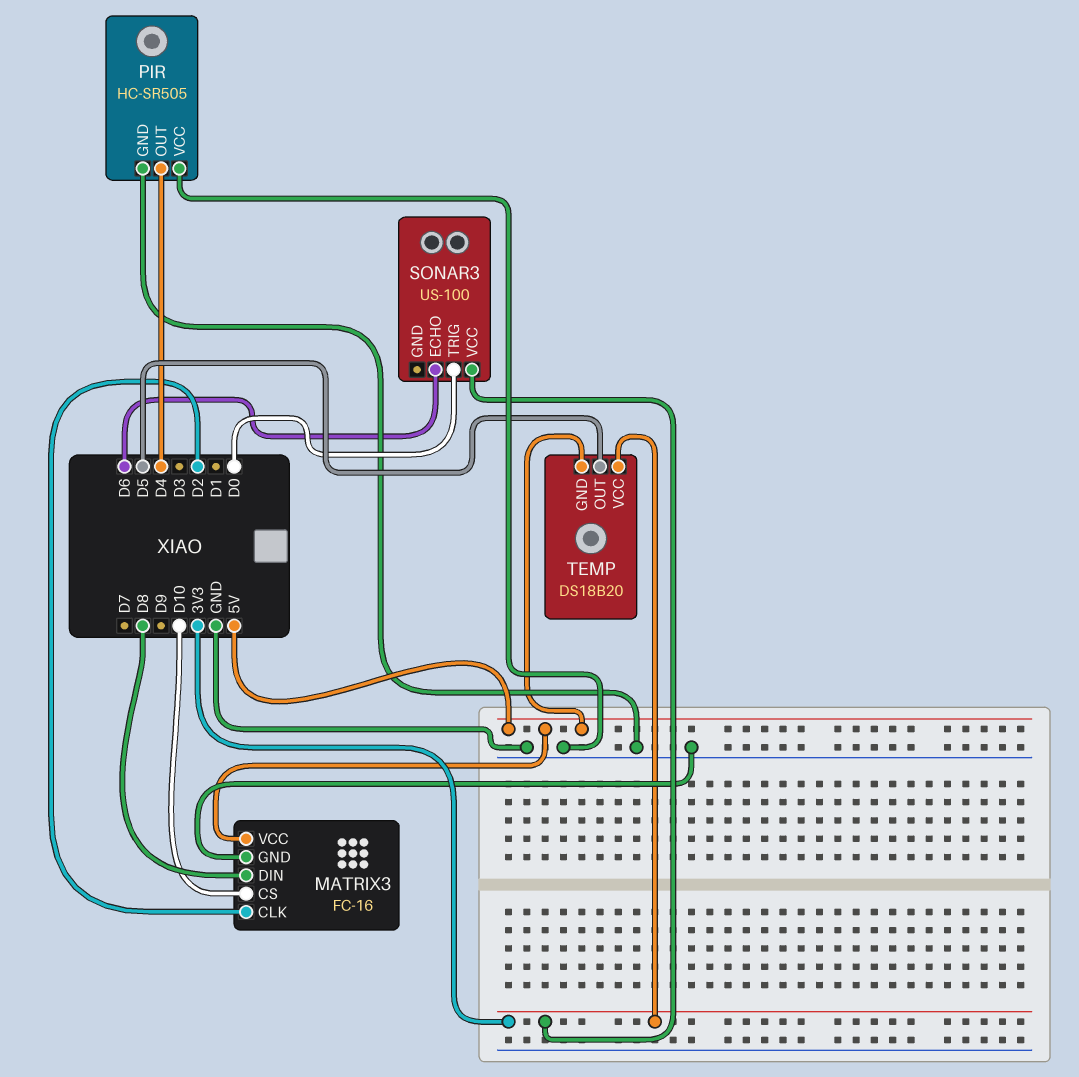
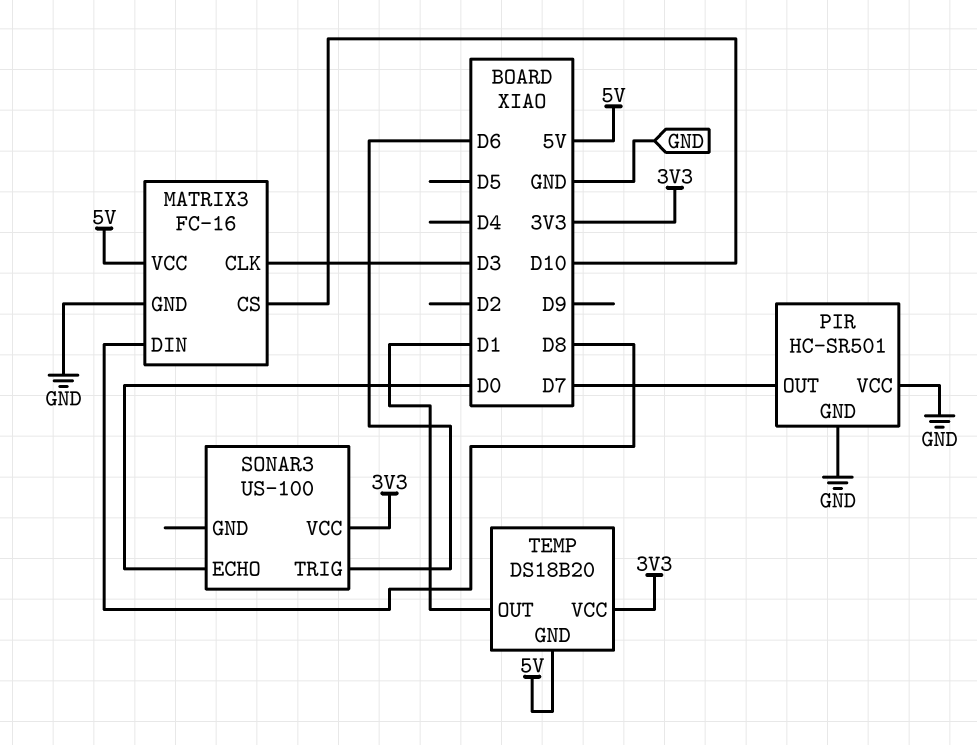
MATRIX3 pin CLK: D2 -> D3
PIR: HC-SR505 -> HC-SR501
PIR pin OUT: D4 -> D7
SONAR3 pin ECHO: D6 -> D0
SONAR3 pin TRIG: D0 -> D6
TEMP pin OUT: D5 -> D1

